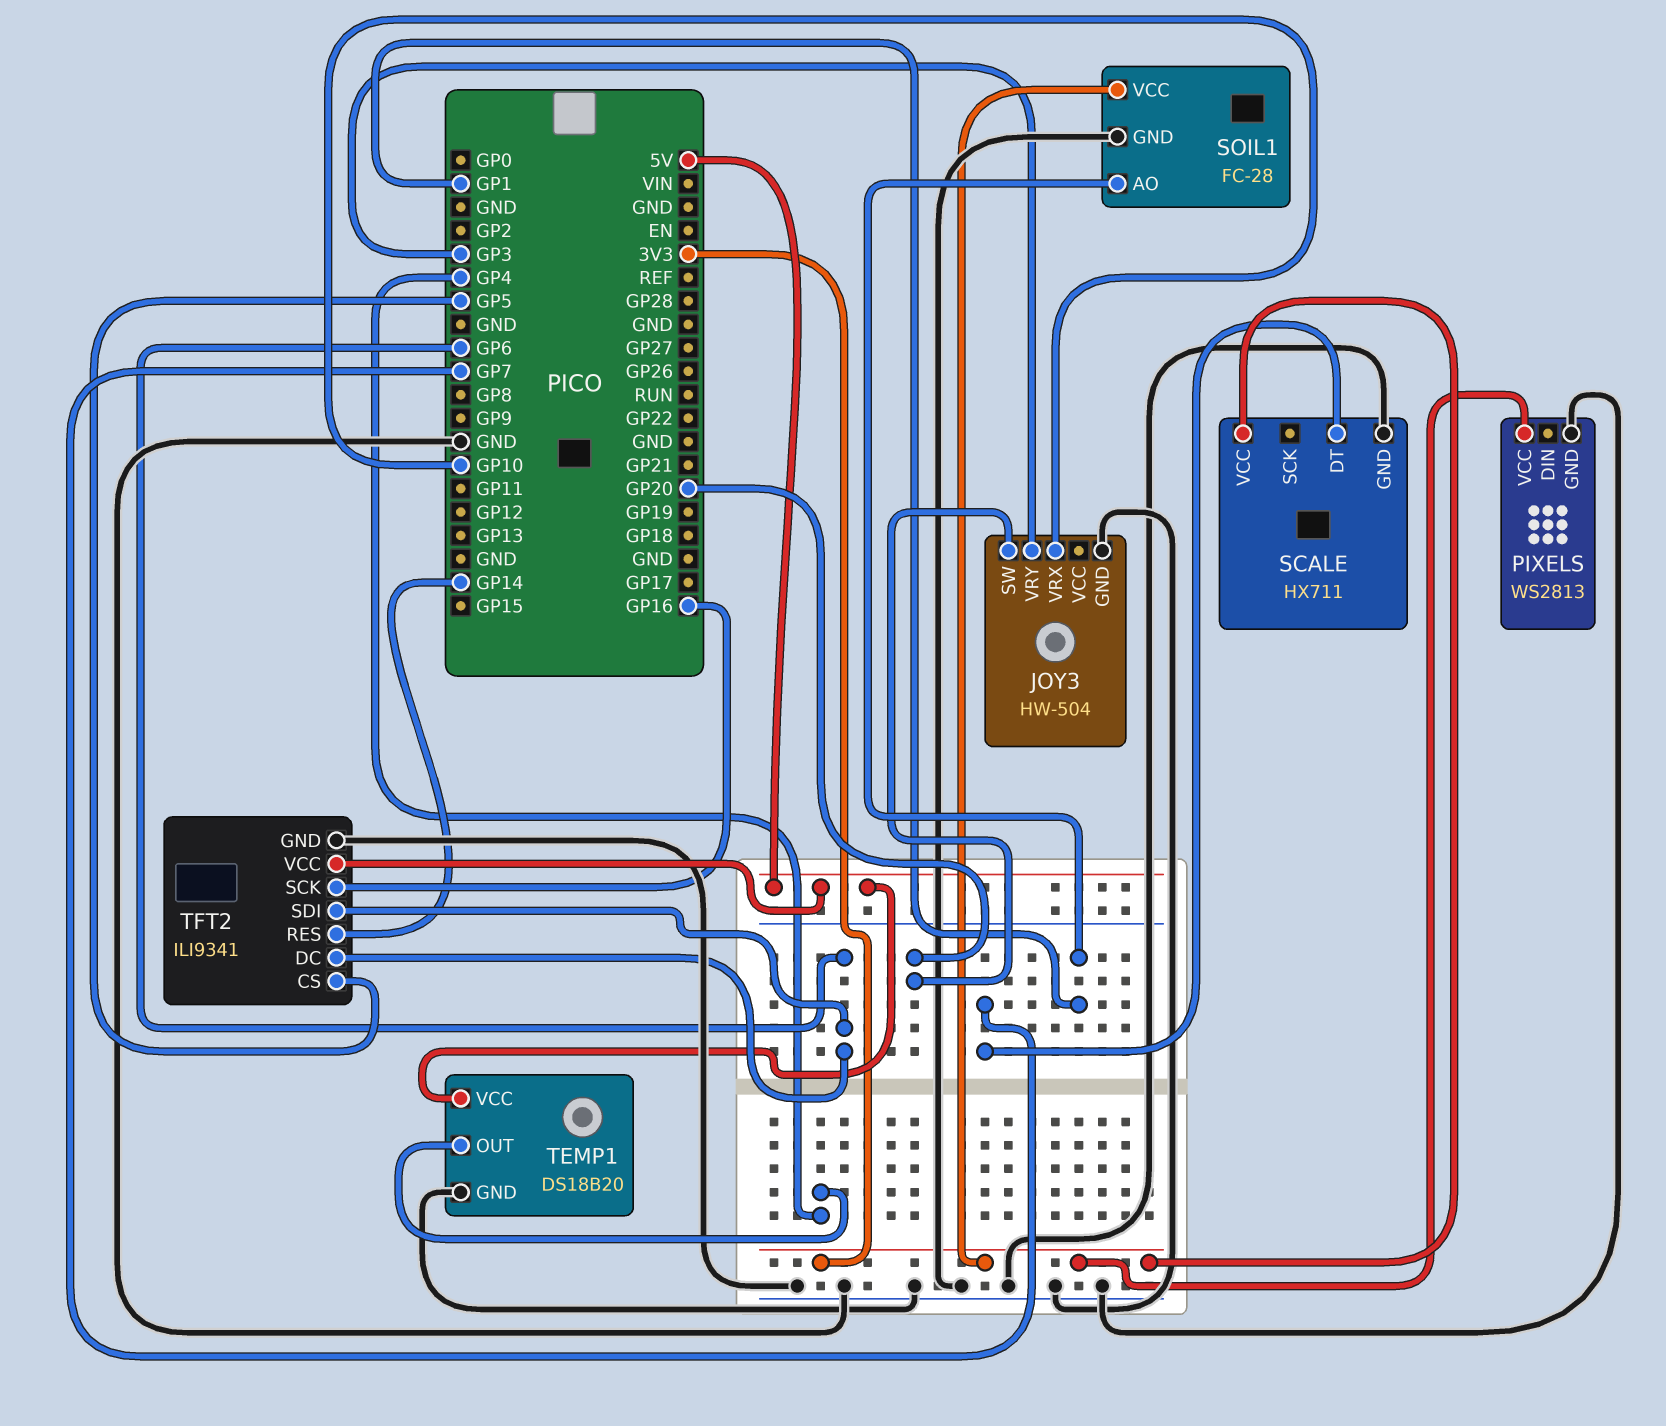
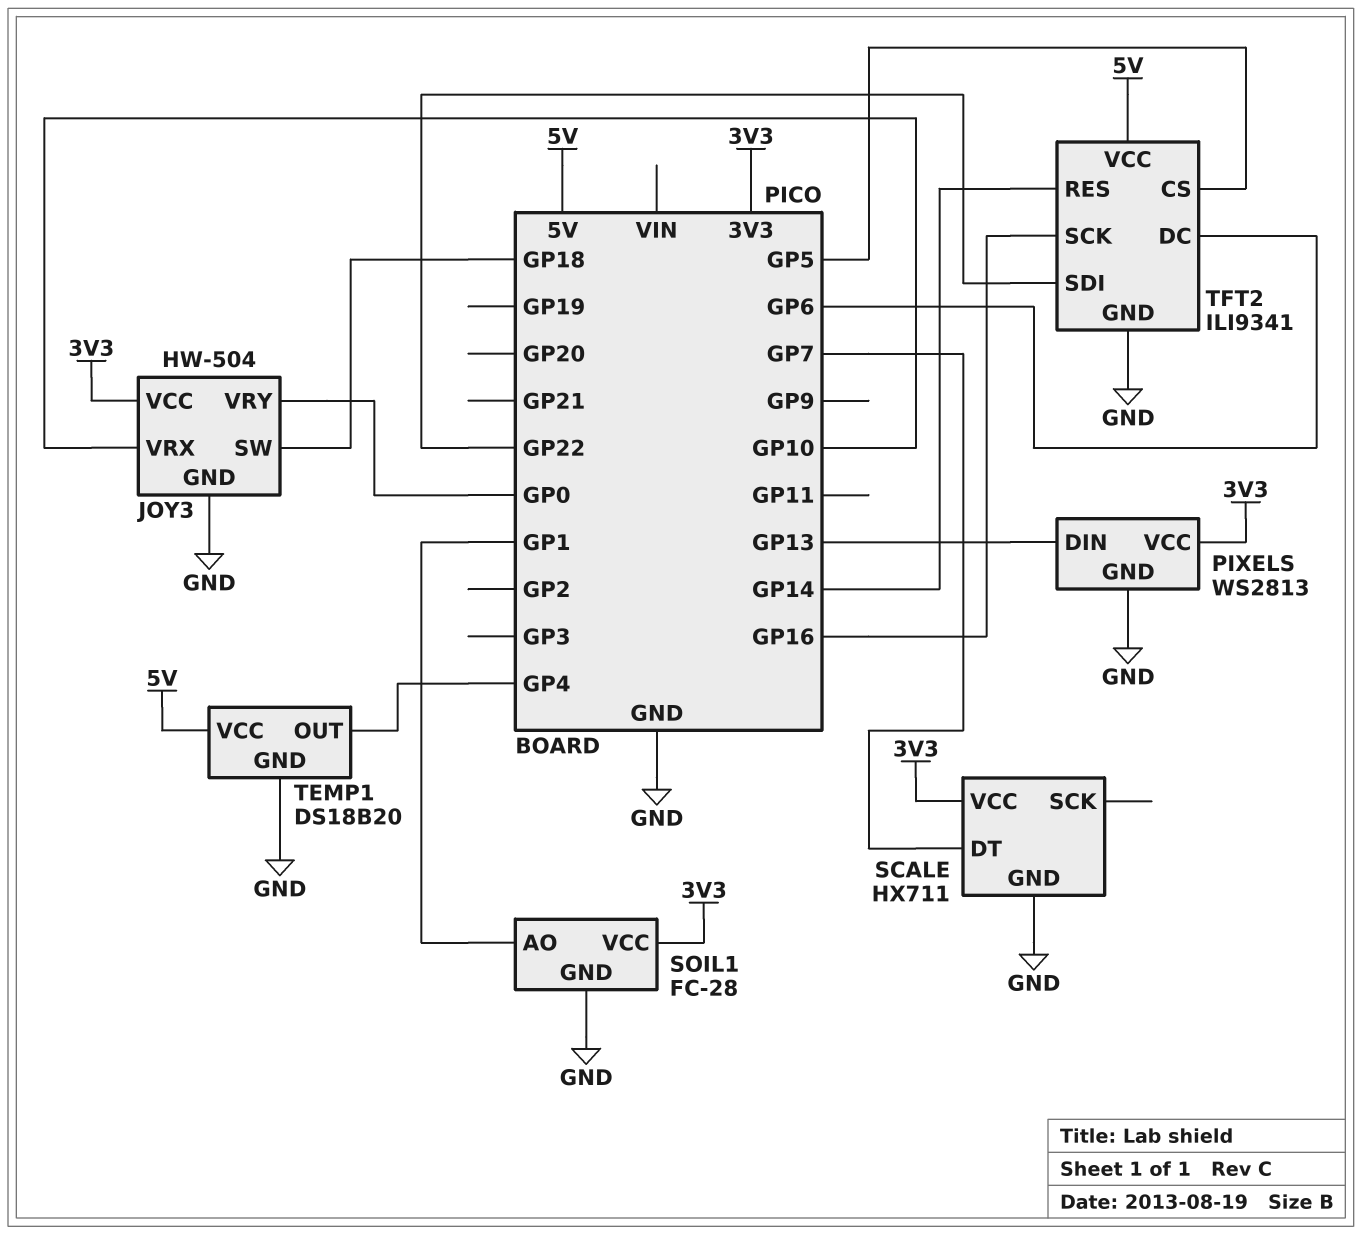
JOY3 pin SW: GP20 -> GP18
JOY3 pin VCC: none -> 3V3
JOY3 pin VRY: GP3 -> GP0
PIXELS pin DIN: none -> GP13
TFT2 pin SDI: GP6 -> GP22

